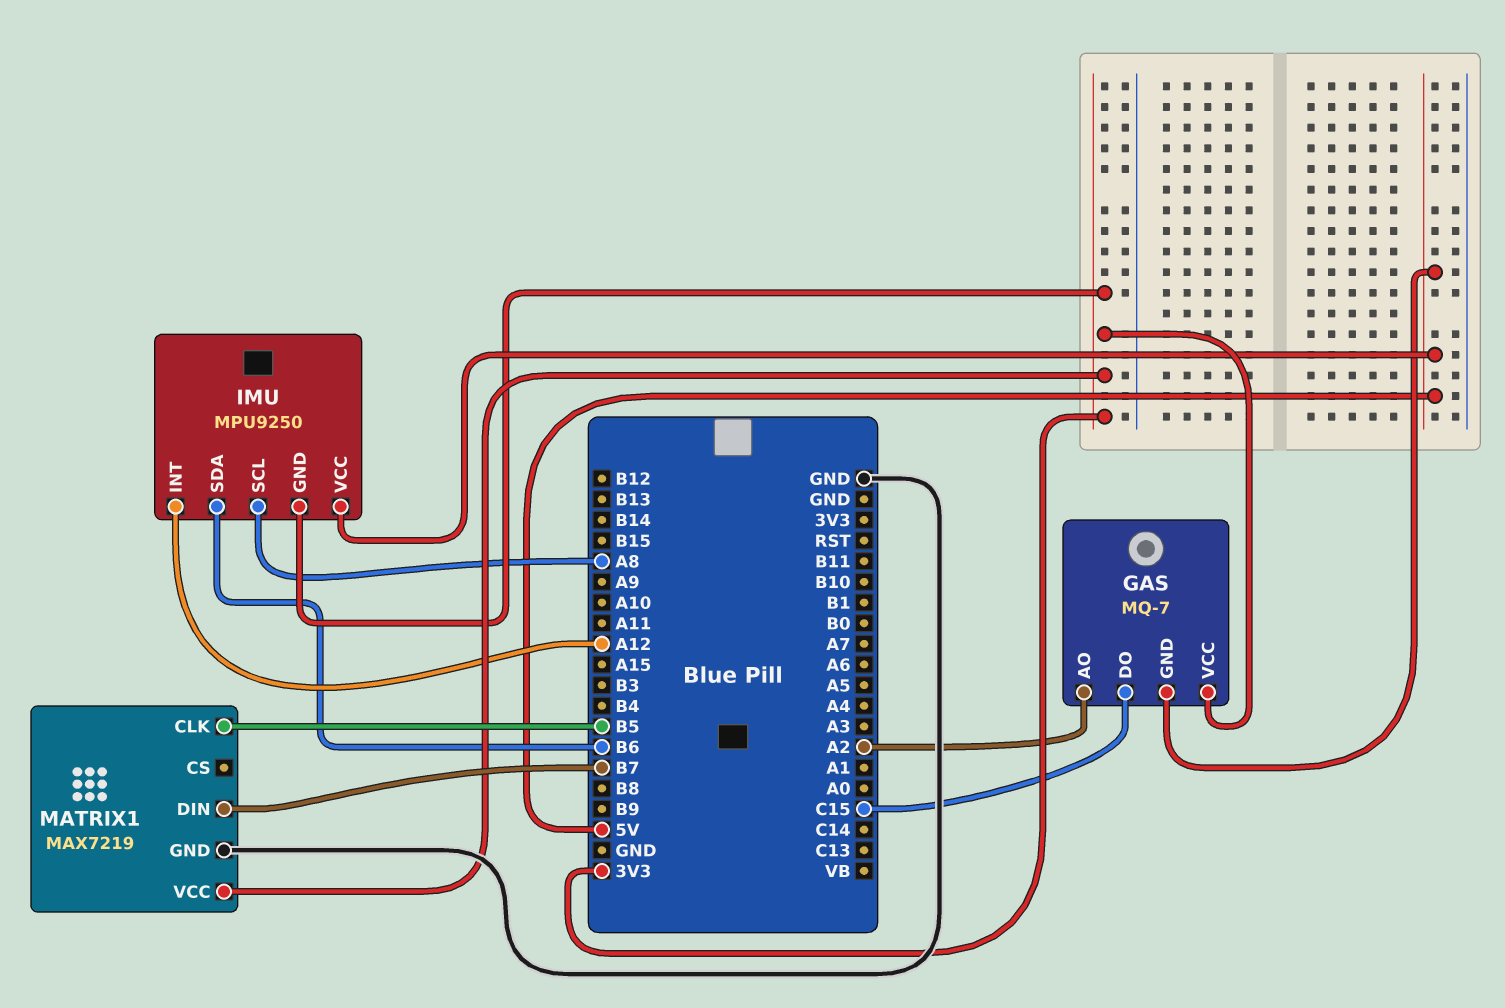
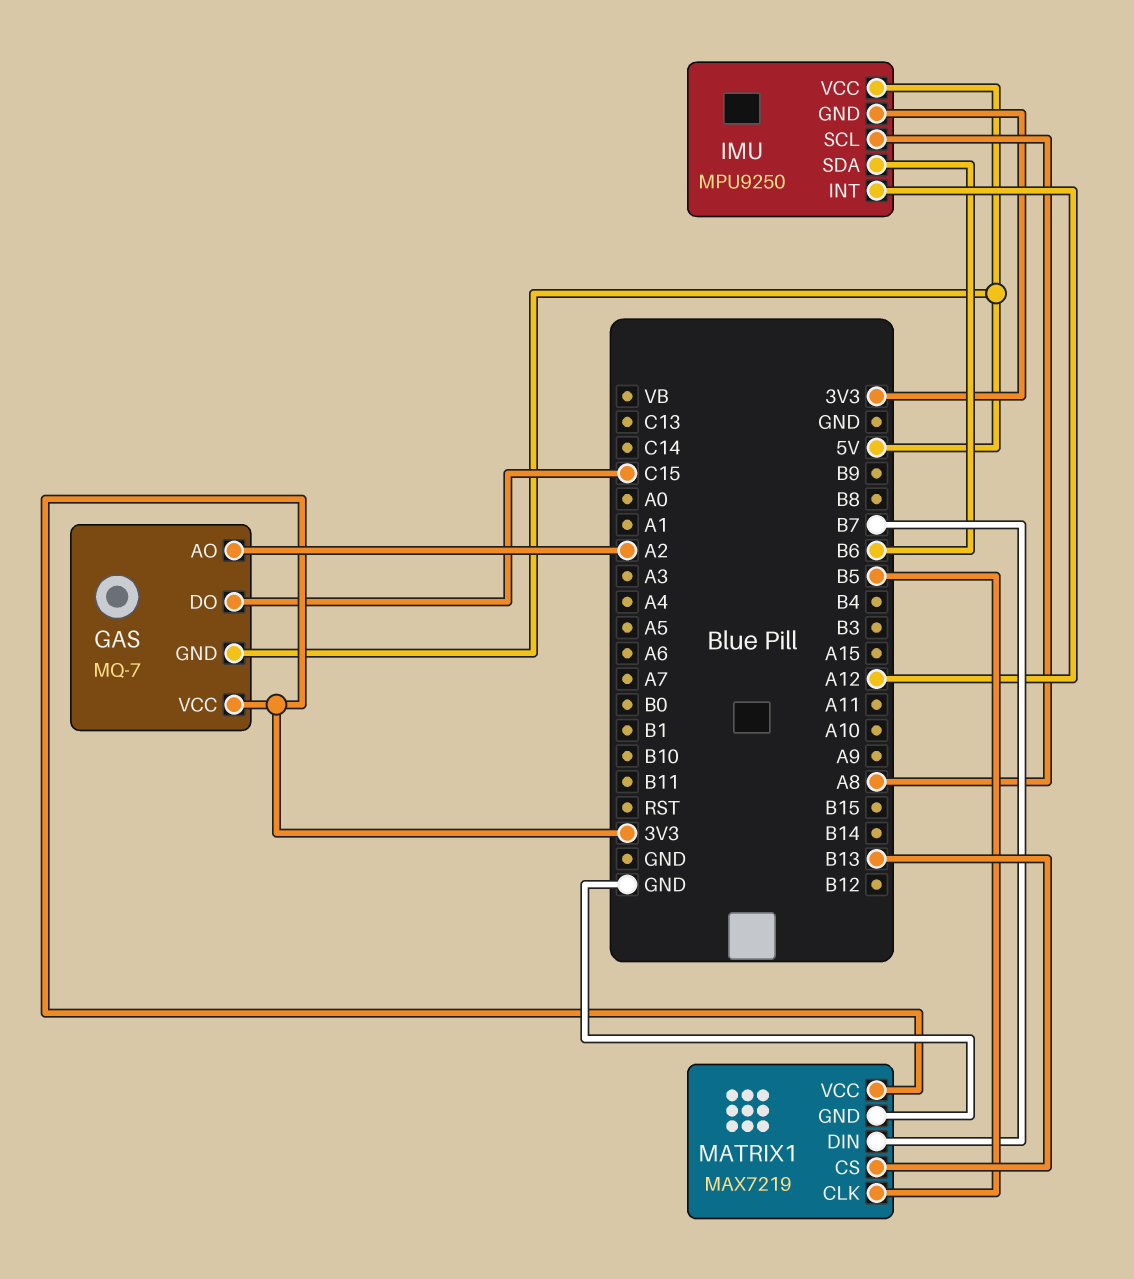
MATRIX1 pin CS: none -> B13

